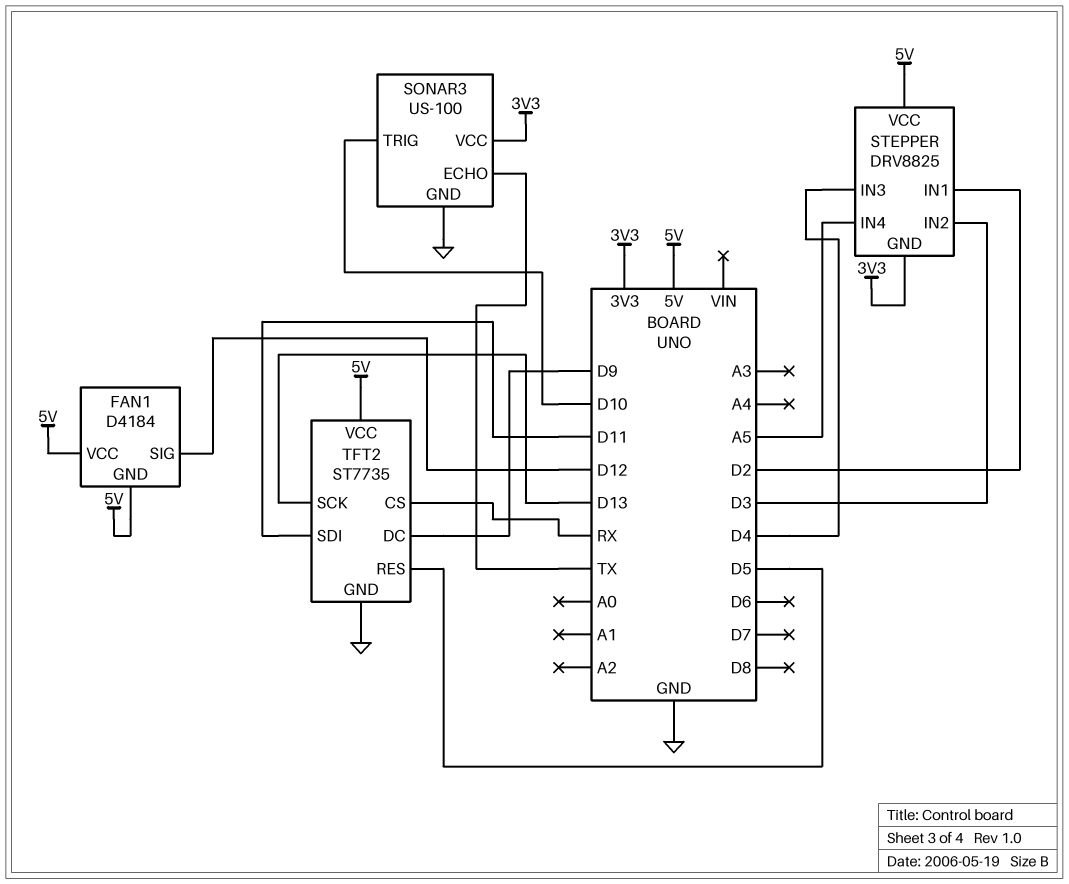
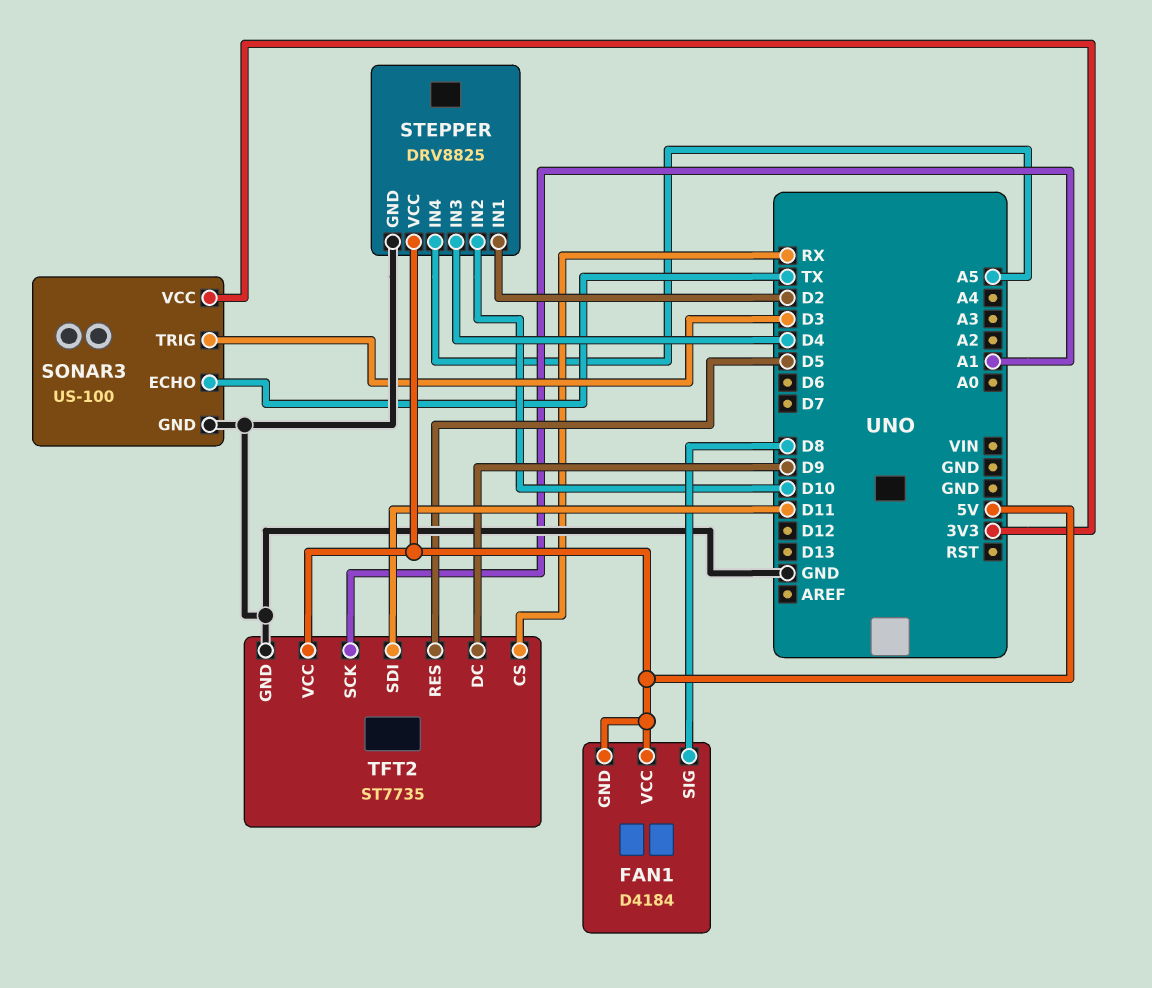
FAN1 pin SIG: D12 -> D8
SONAR3 pin TRIG: D10 -> D3
STEPPER pin GND: 3V3 -> GND
STEPPER pin IN2: D3 -> D10
TFT2 pin SCK: D13 -> A1

